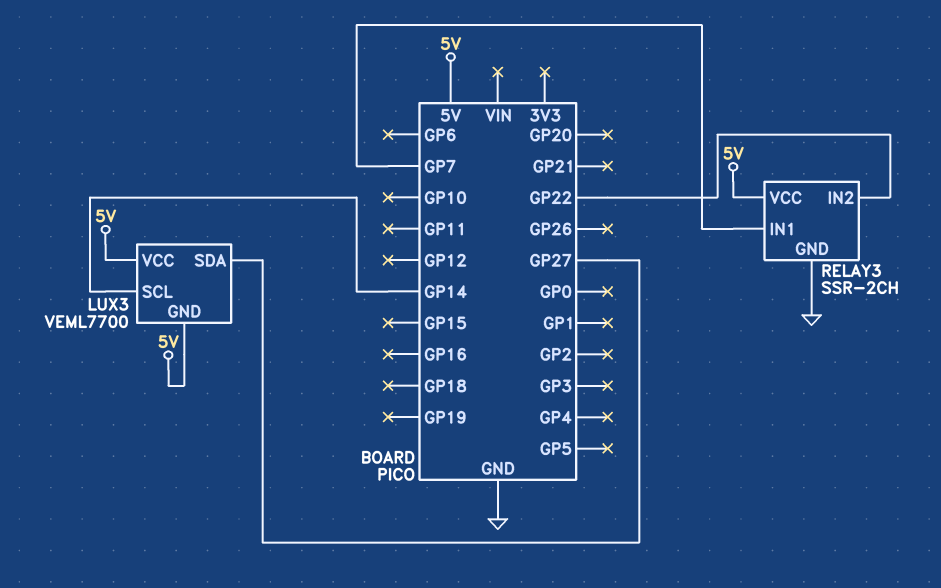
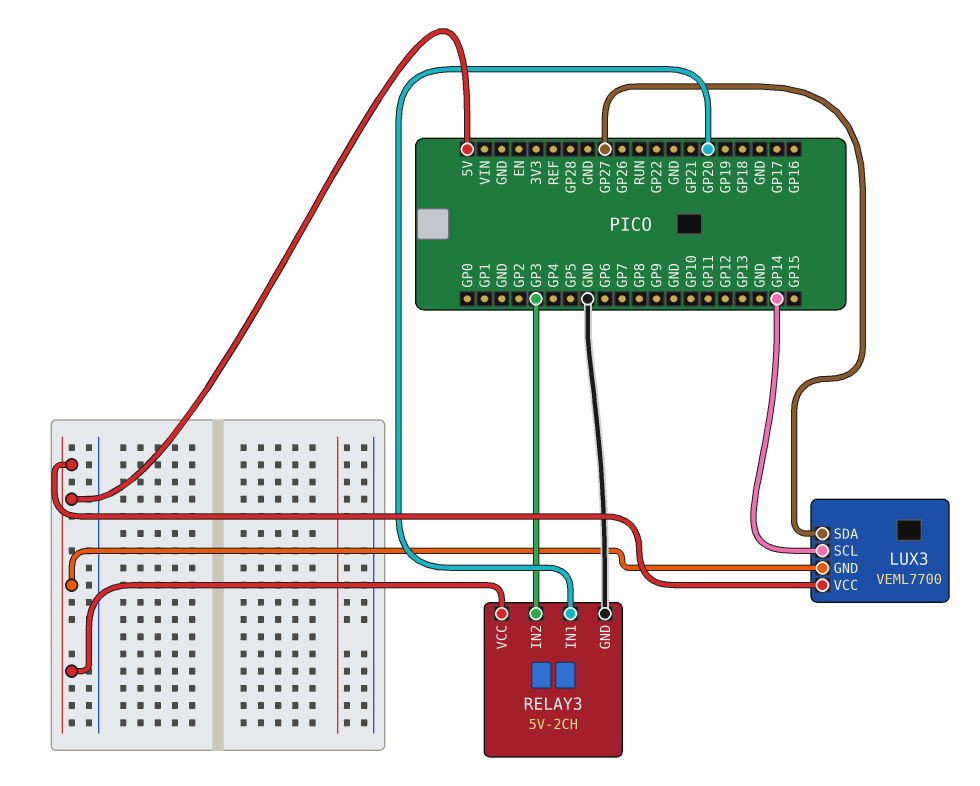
RELAY3: SSR-2CH -> 5V-2CH
RELAY3 pin IN1: GP7 -> GP20
RELAY3 pin IN2: GP22 -> GP3

